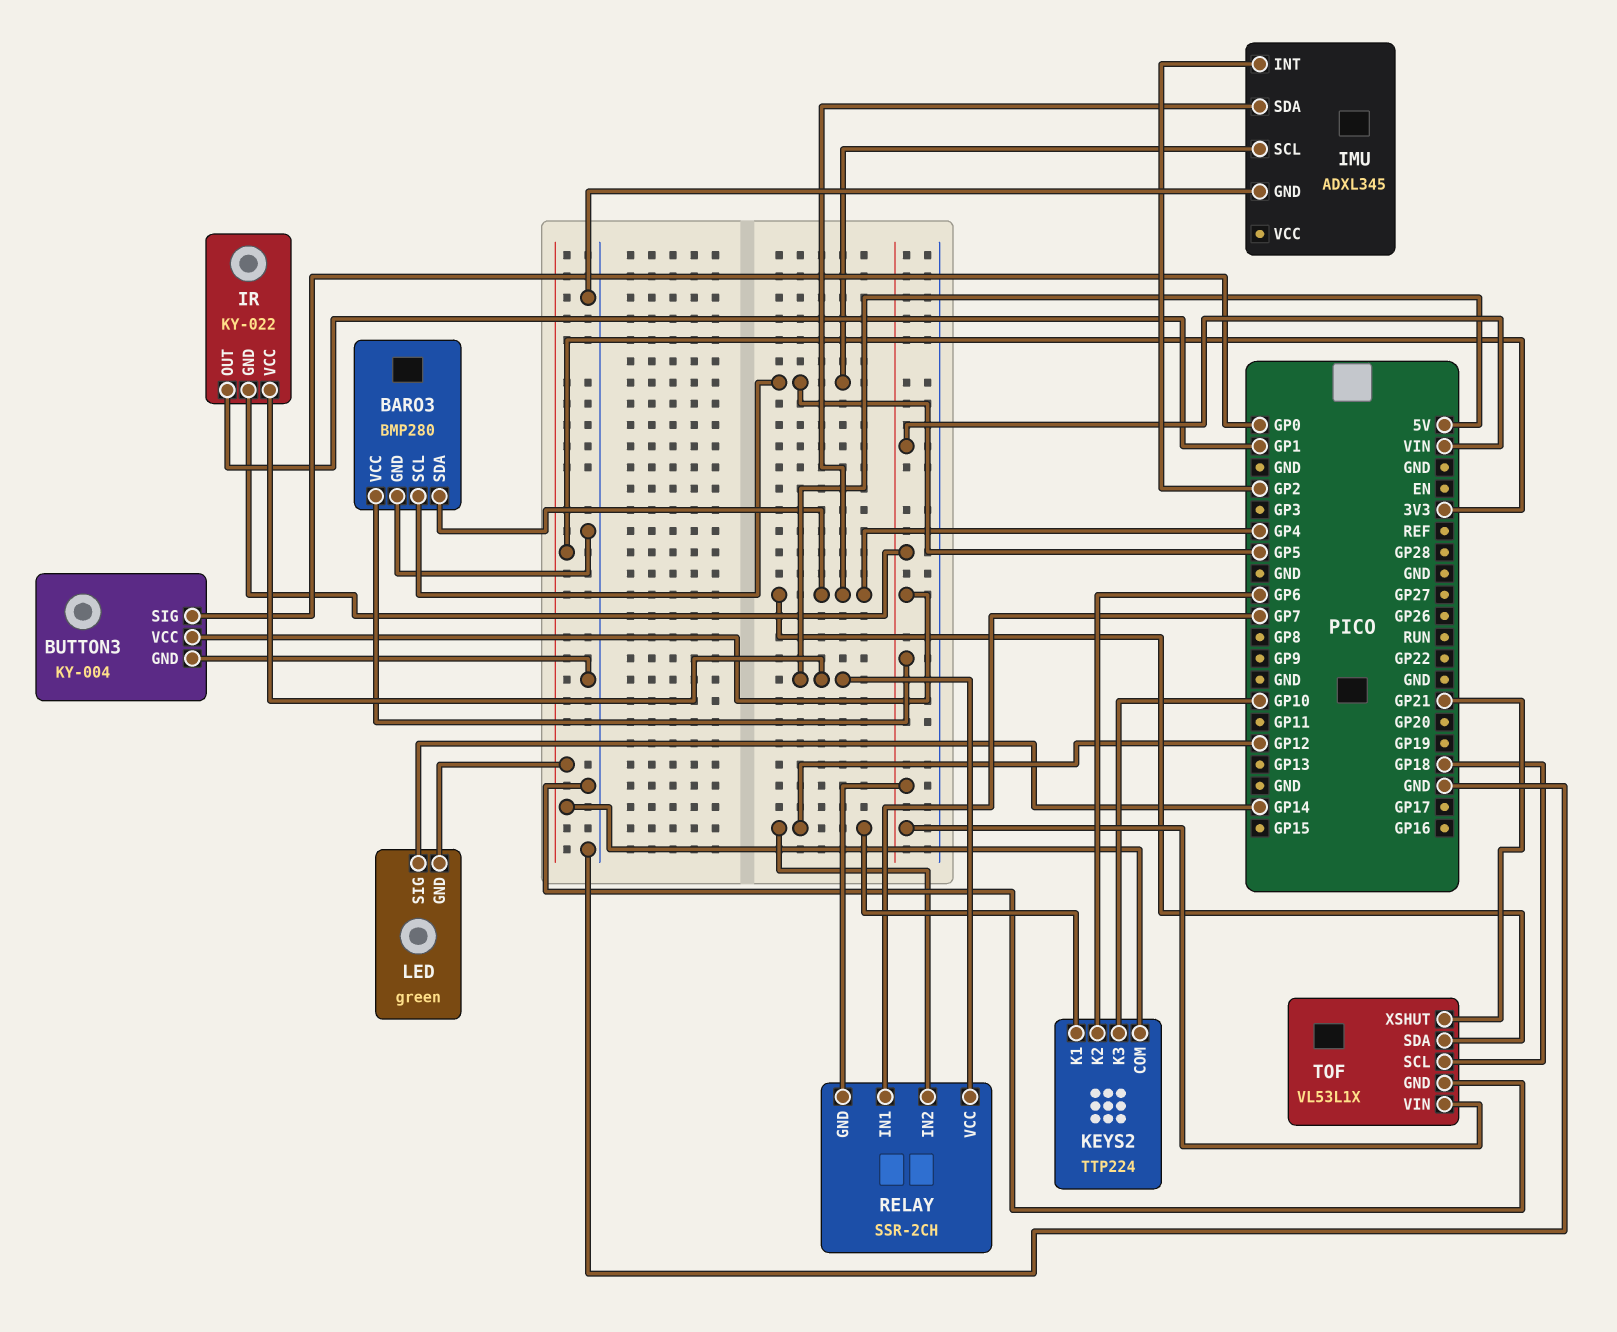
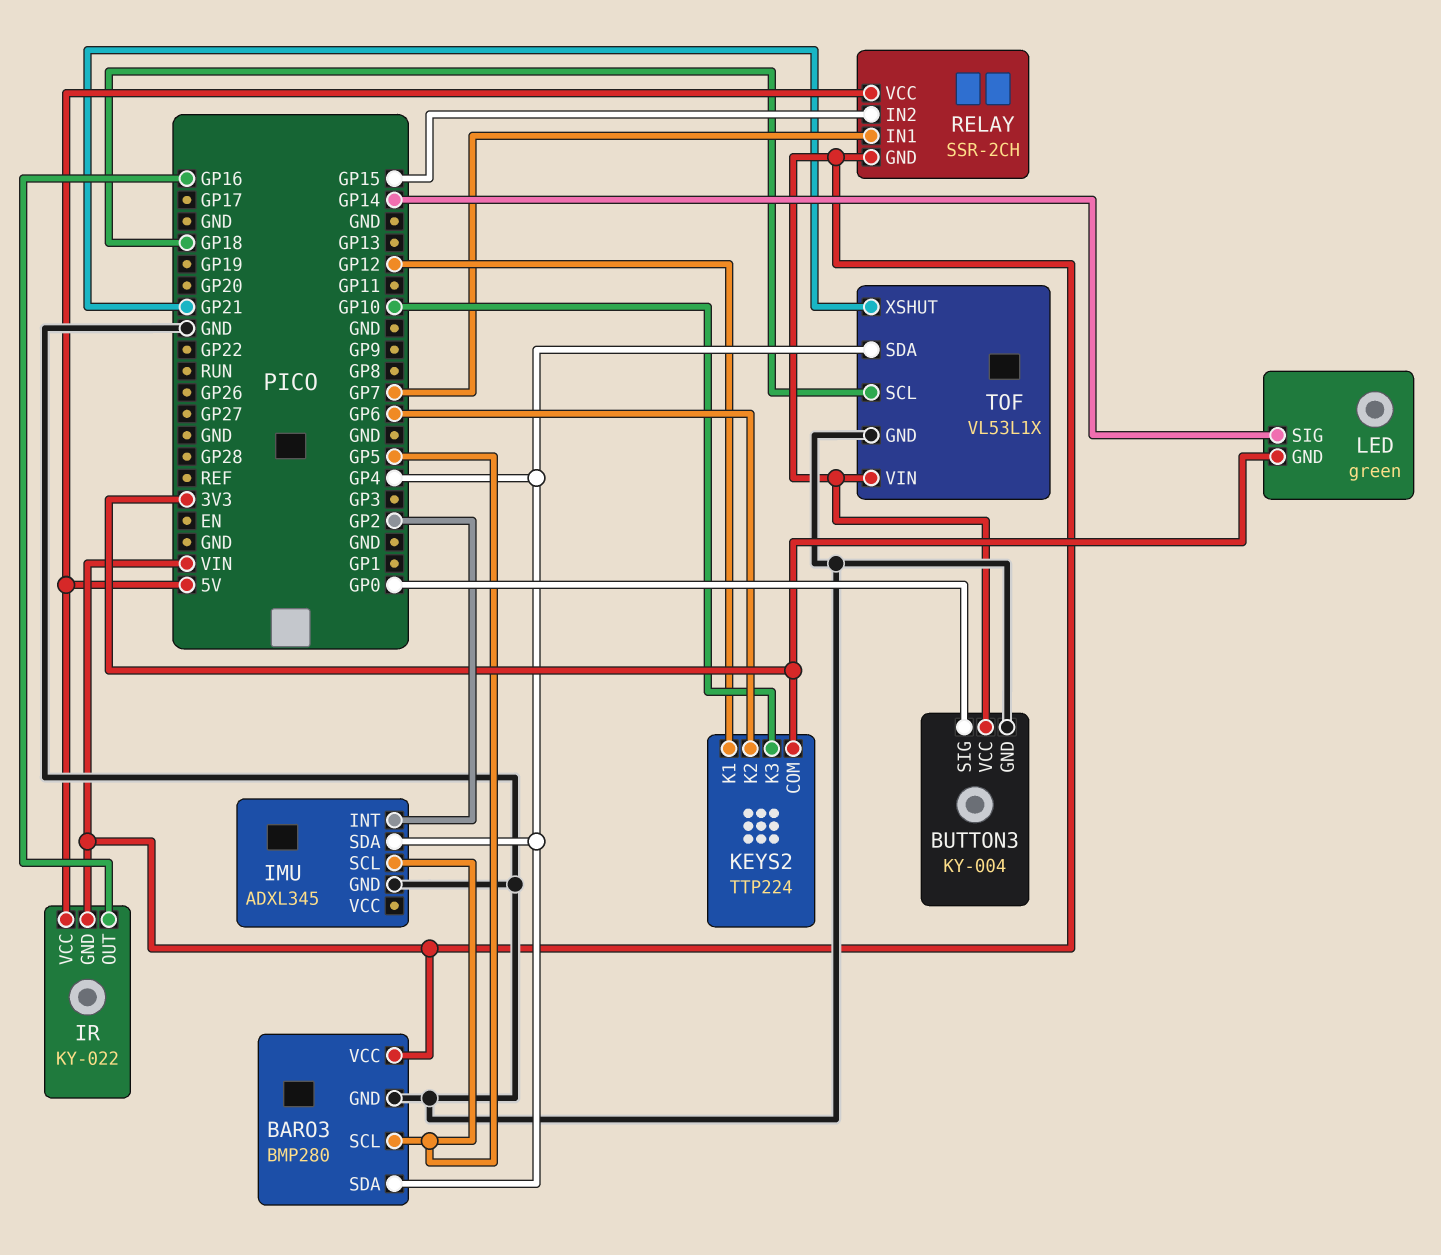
IR pin OUT: GP1 -> GP16
RELAY pin IN2: GP12 -> GP15

